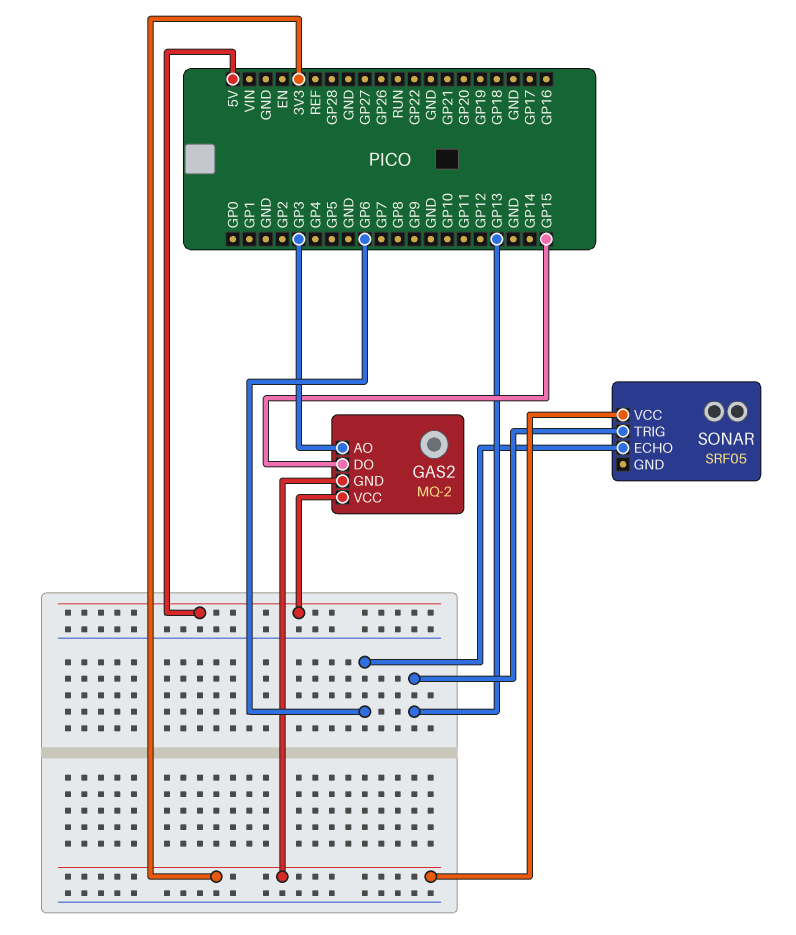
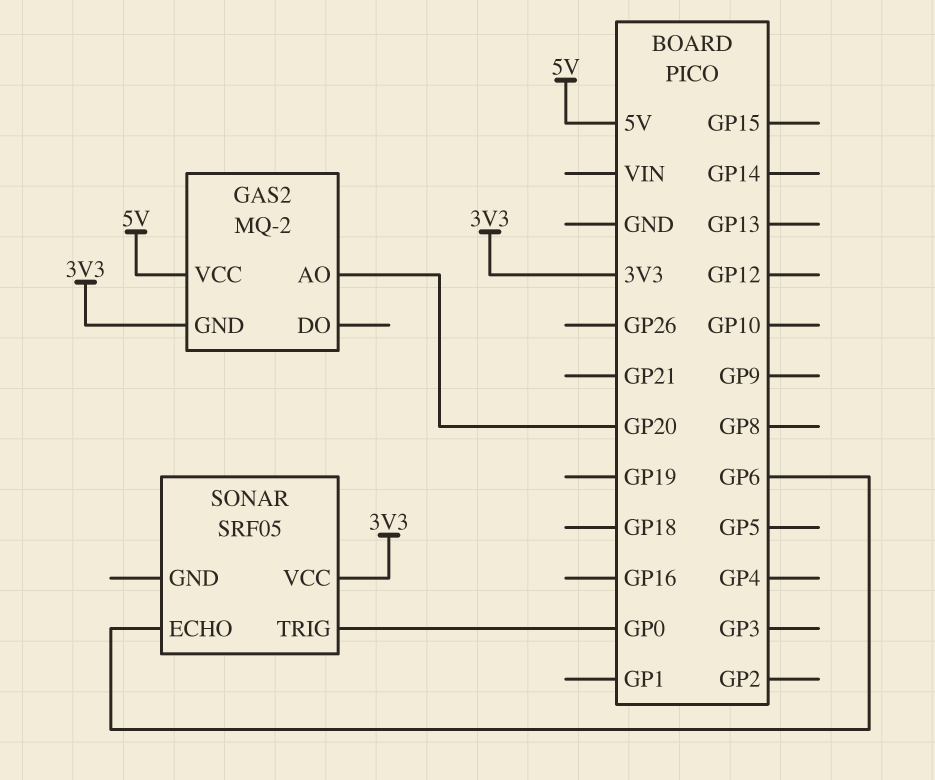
GAS2 pin AO: GP3 -> GP20
GAS2 pin DO: GP15 -> none
SONAR pin TRIG: GP13 -> GP0

